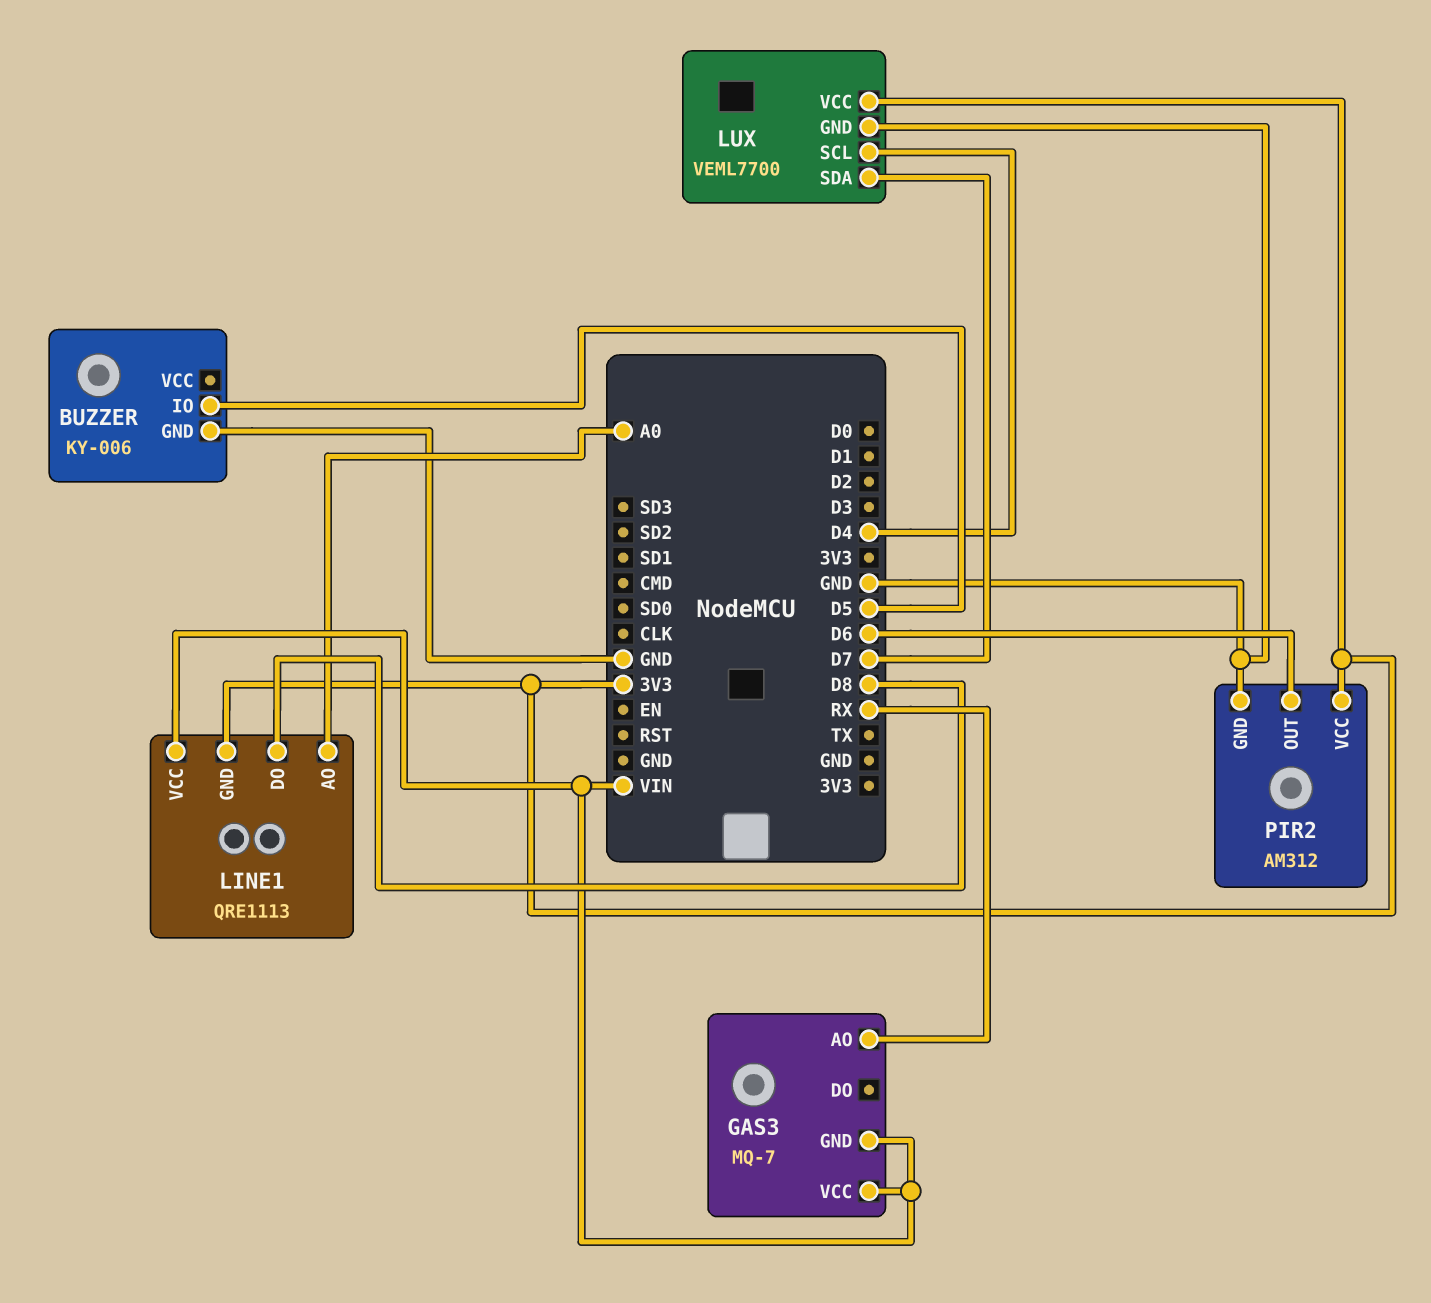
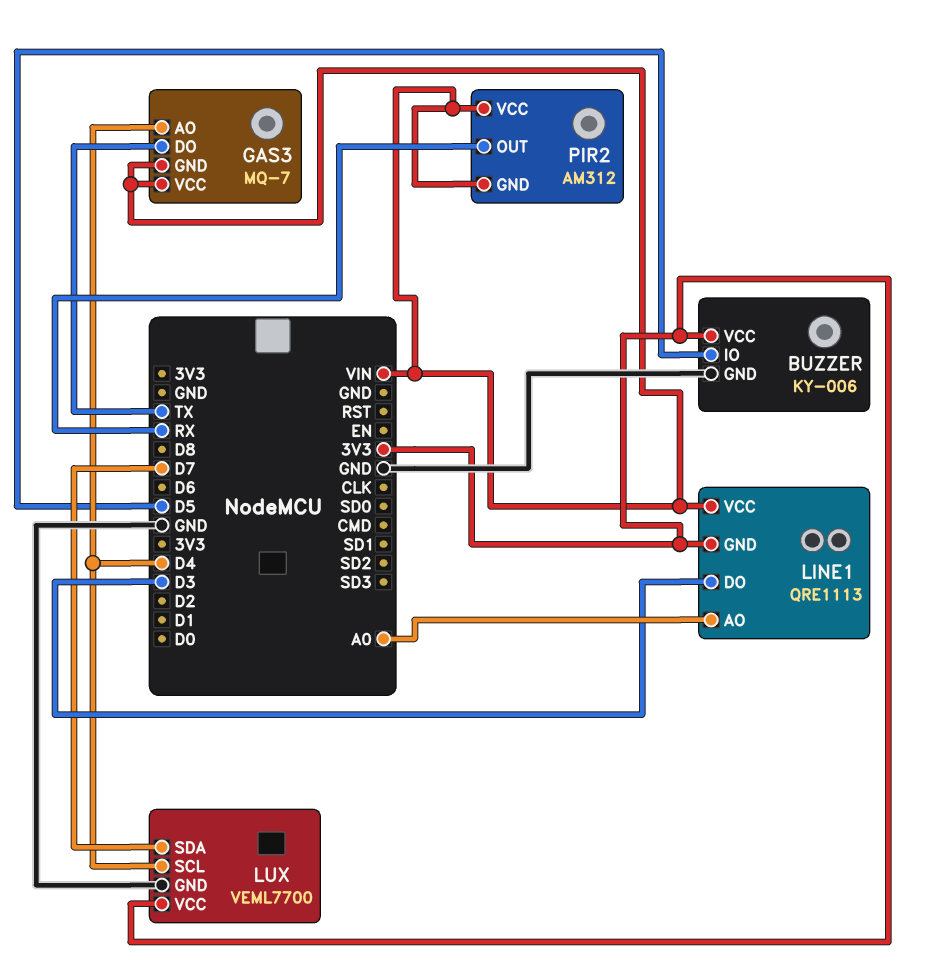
BUZZER pin VCC: none -> 3V3
GAS3 pin AO: RX -> D4
GAS3 pin DO: none -> TX
LINE1 pin DO: D8 -> D3
PIR2 pin GND: GND -> VIN
PIR2 pin OUT: D6 -> RX
PIR2 pin VCC: 3V3 -> VIN

